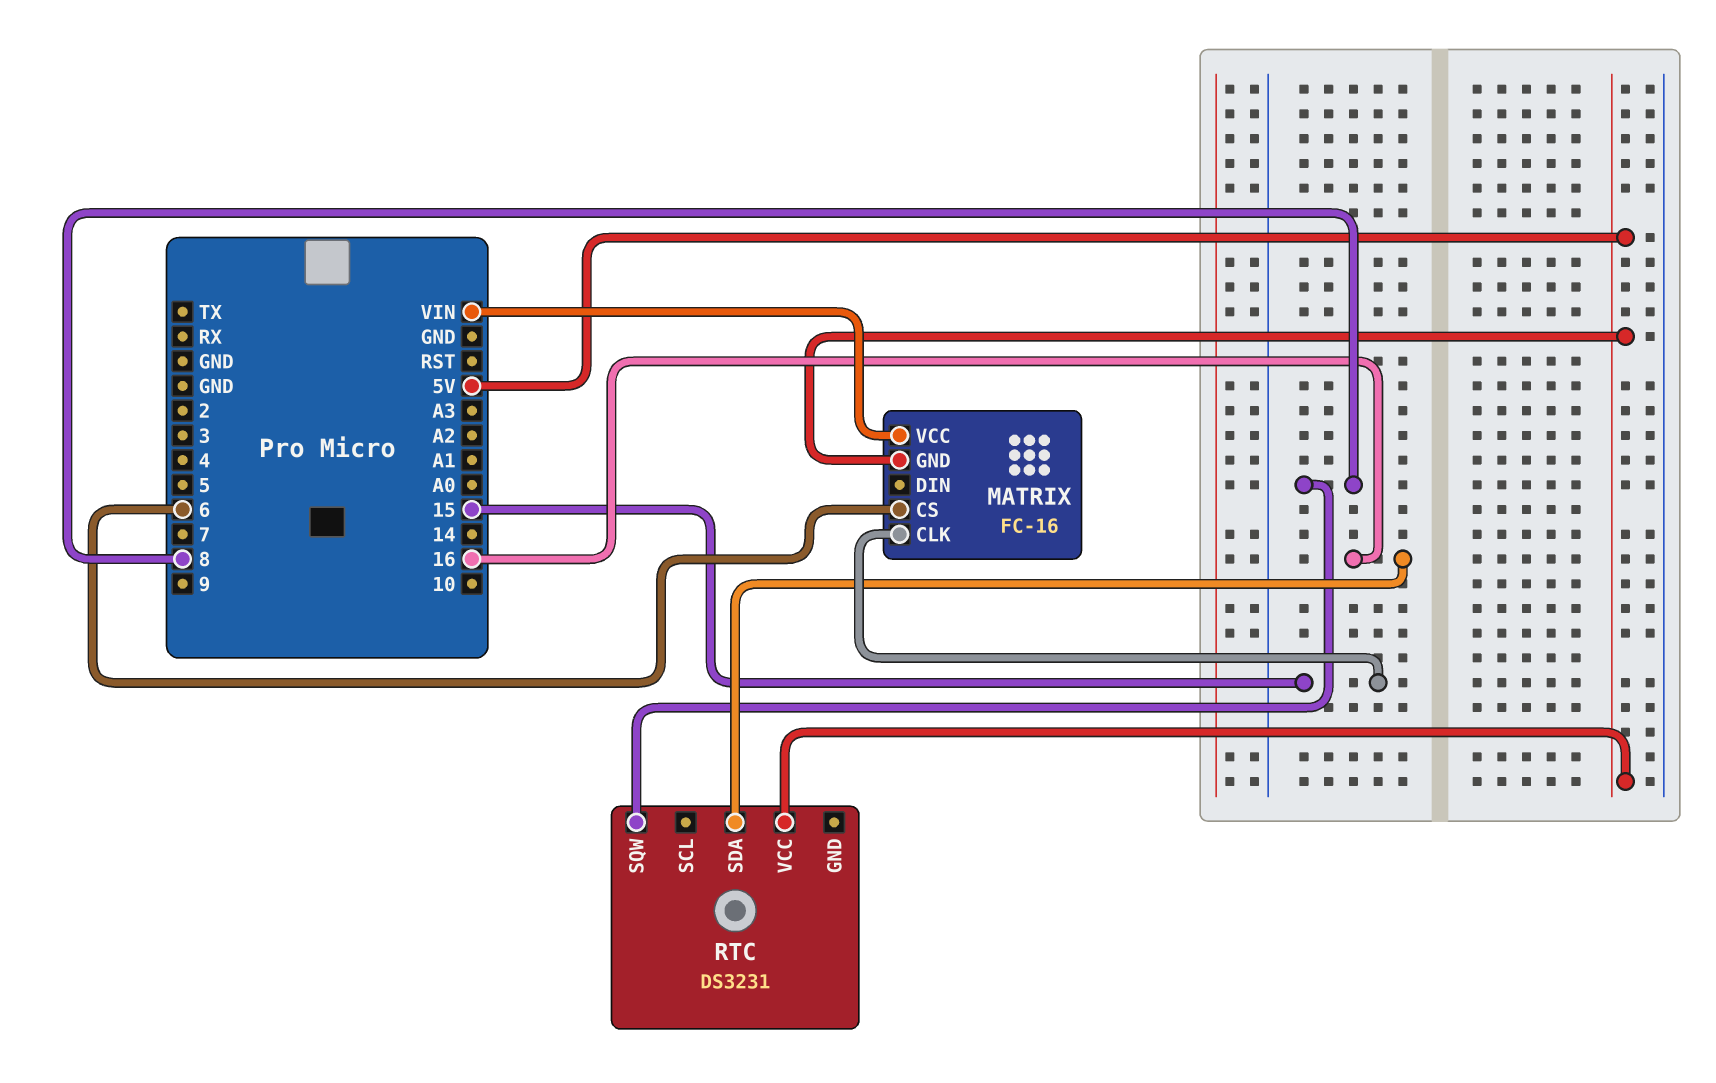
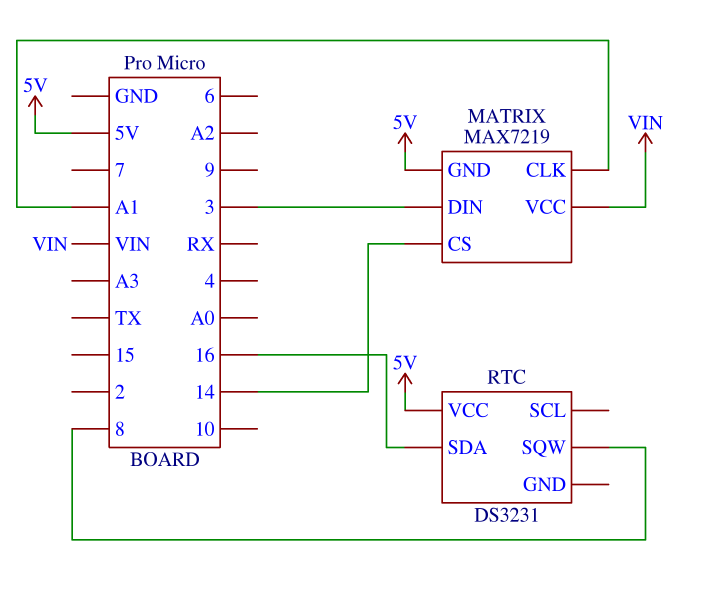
MATRIX: FC-16 -> MAX7219
MATRIX pin CLK: 15 -> A1
MATRIX pin CS: 6 -> 14
MATRIX pin DIN: none -> 3

